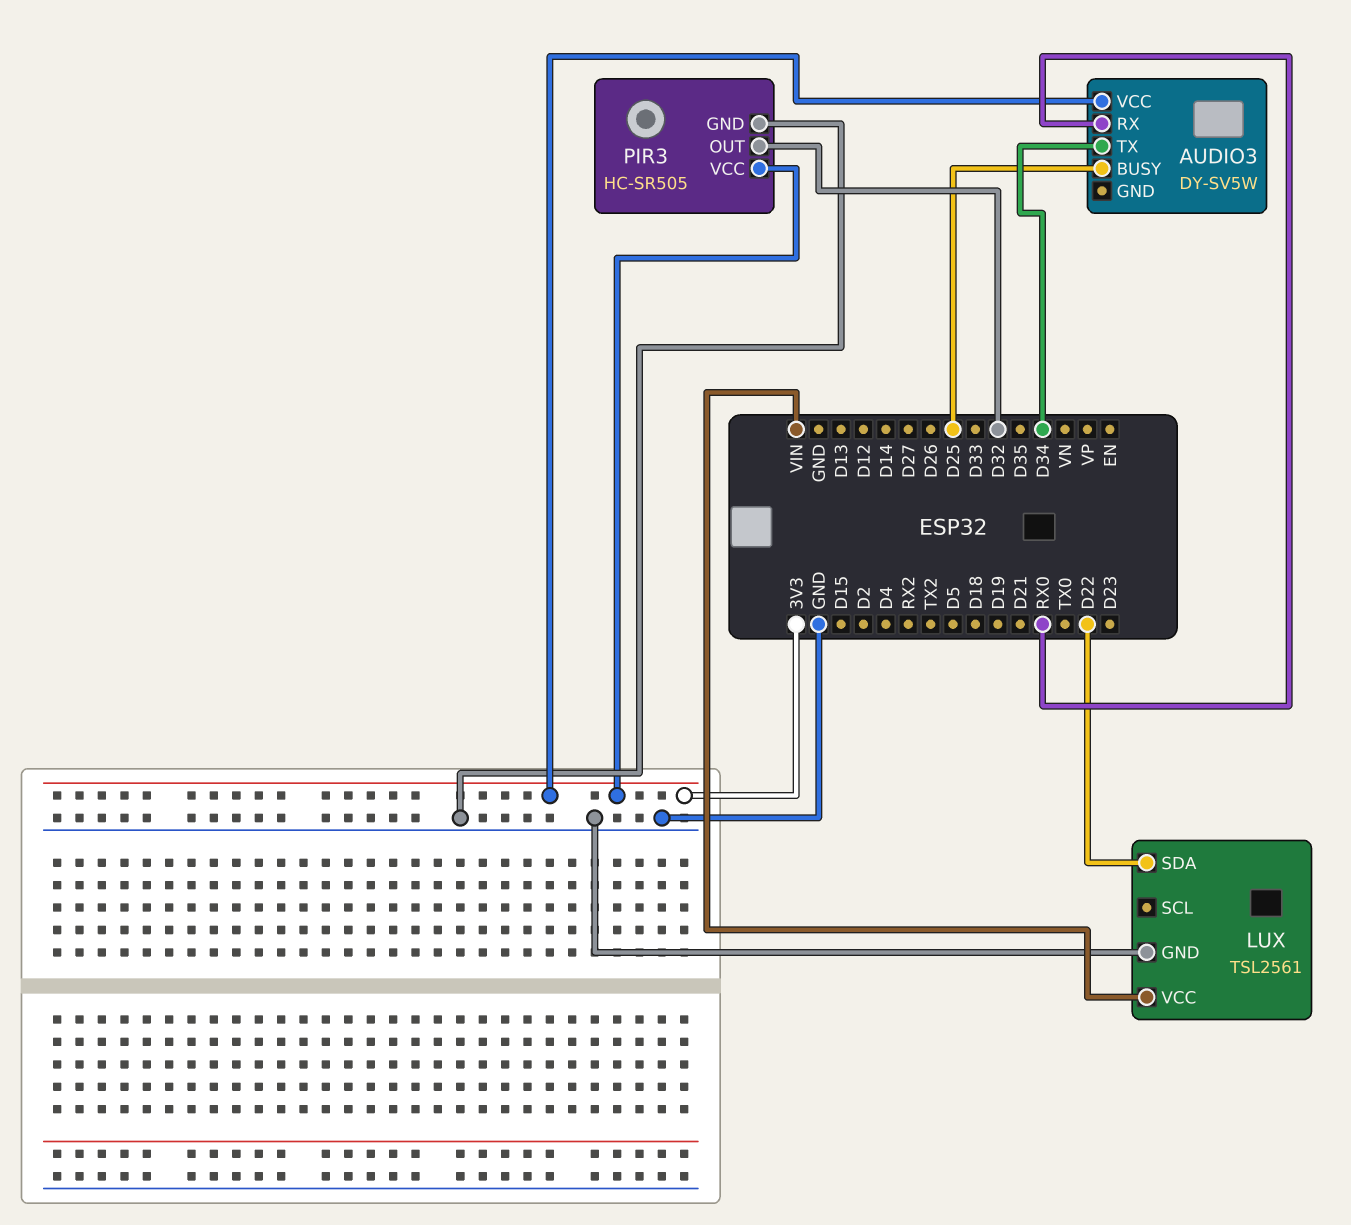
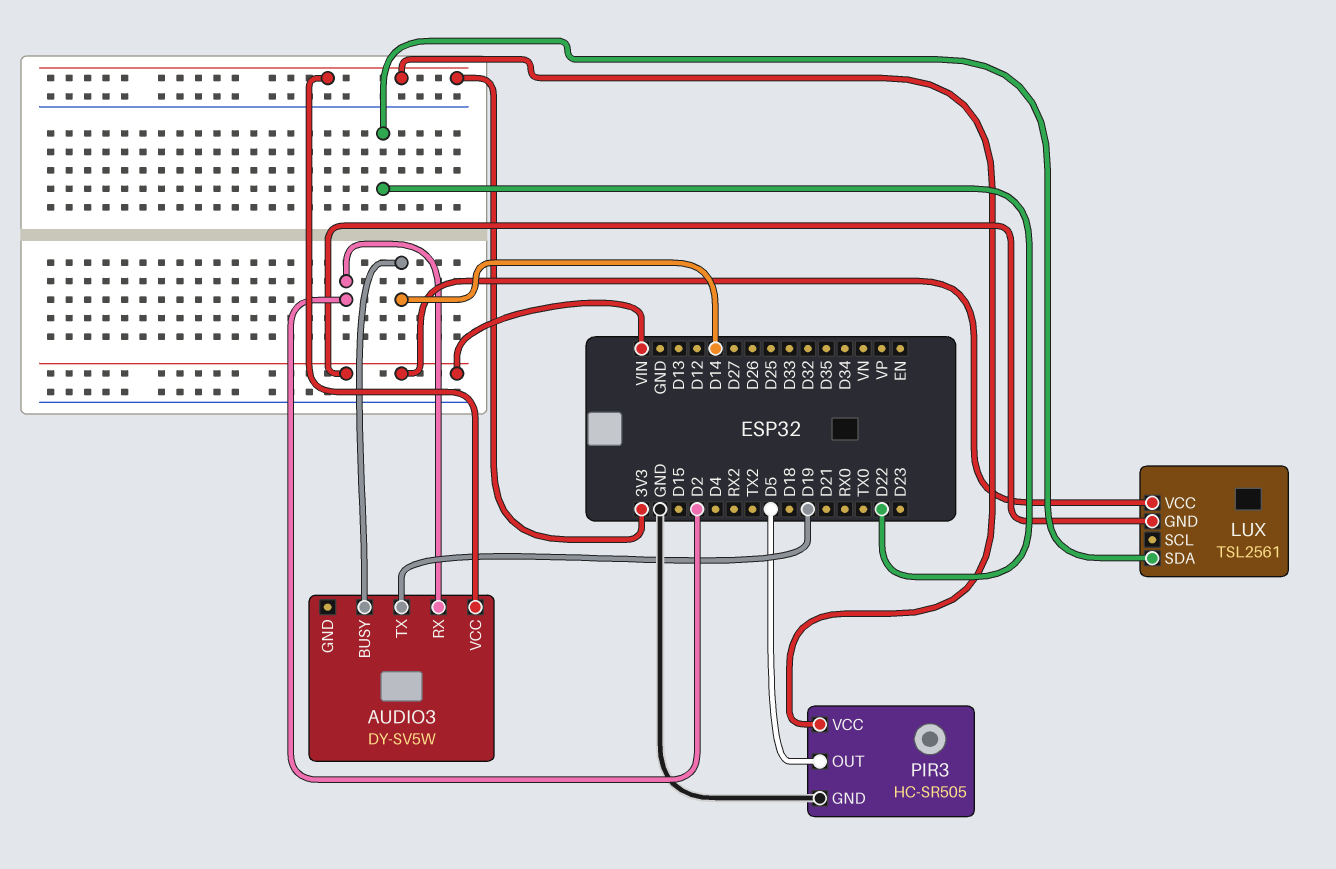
AUDIO3 pin BUSY: D25 -> D14
AUDIO3 pin RX: RX0 -> D2
AUDIO3 pin TX: D34 -> D19
LUX pin GND: GND -> VIN
PIR3 pin OUT: D32 -> D5

